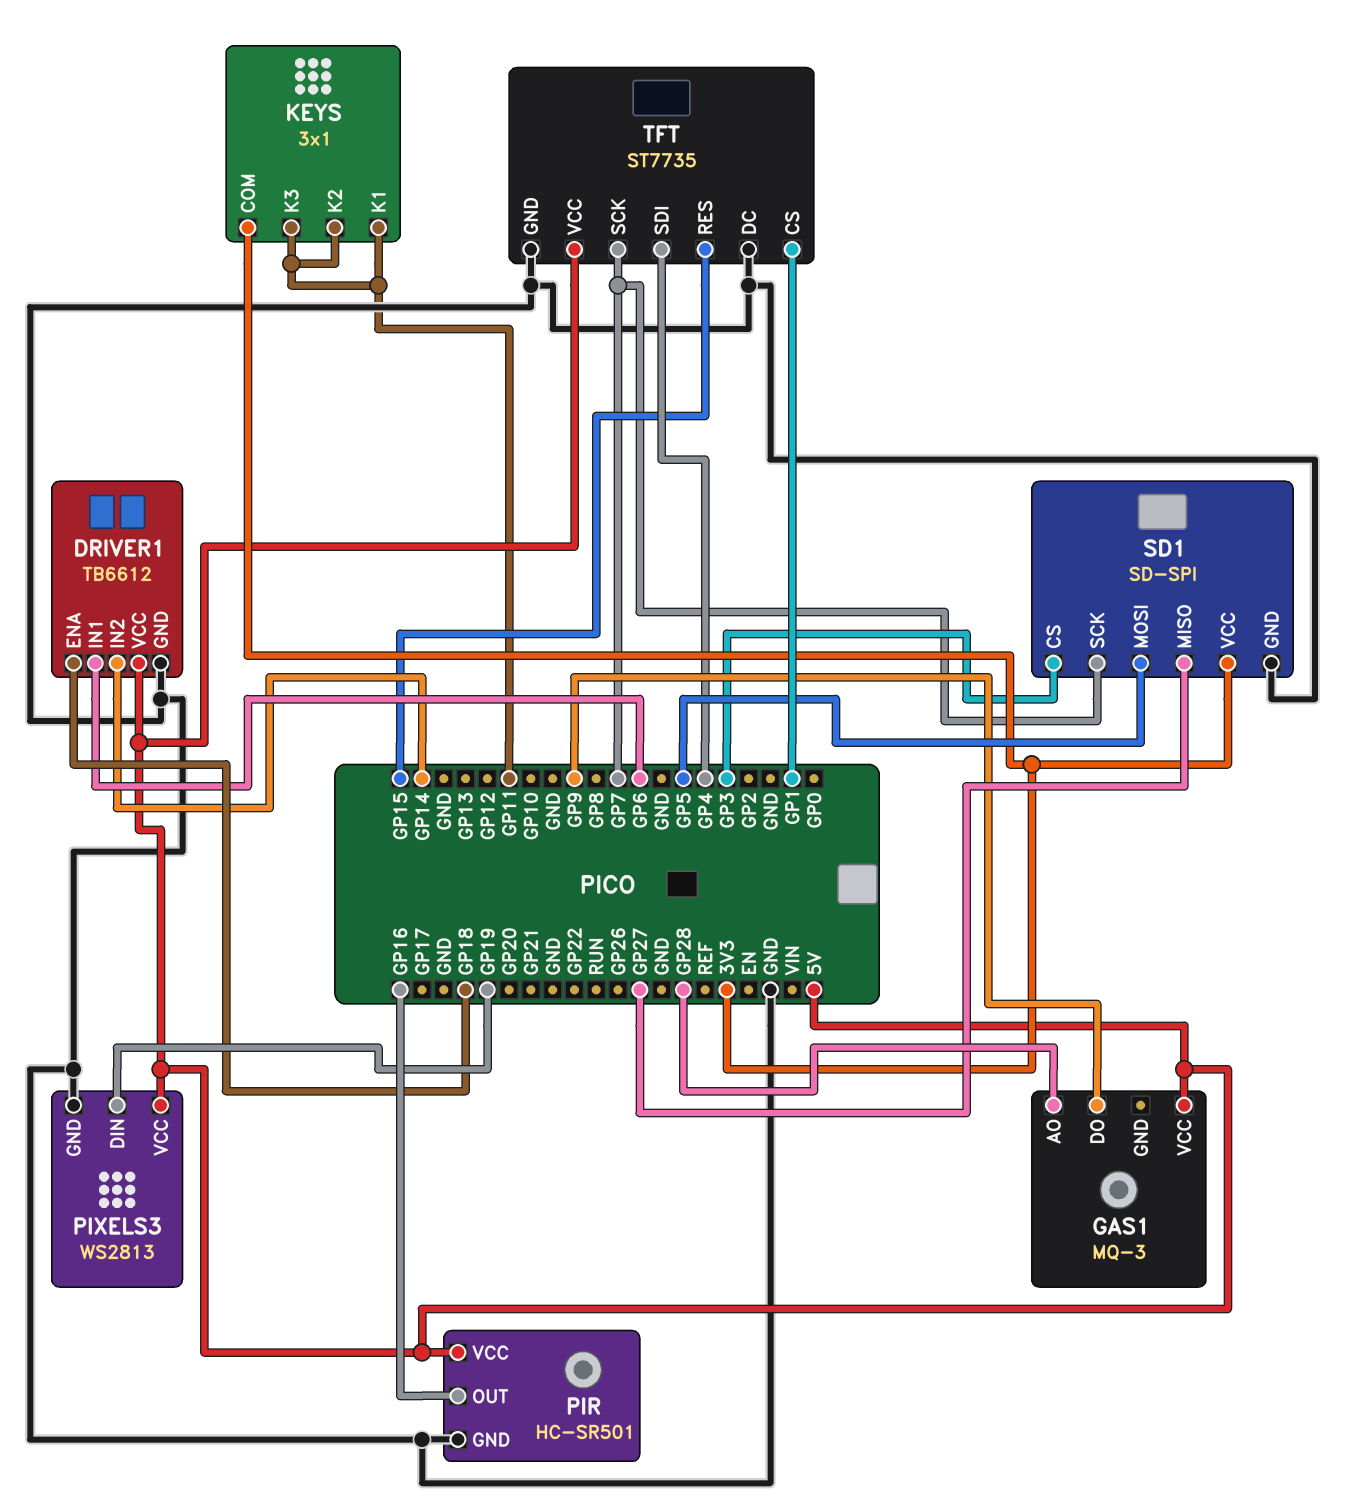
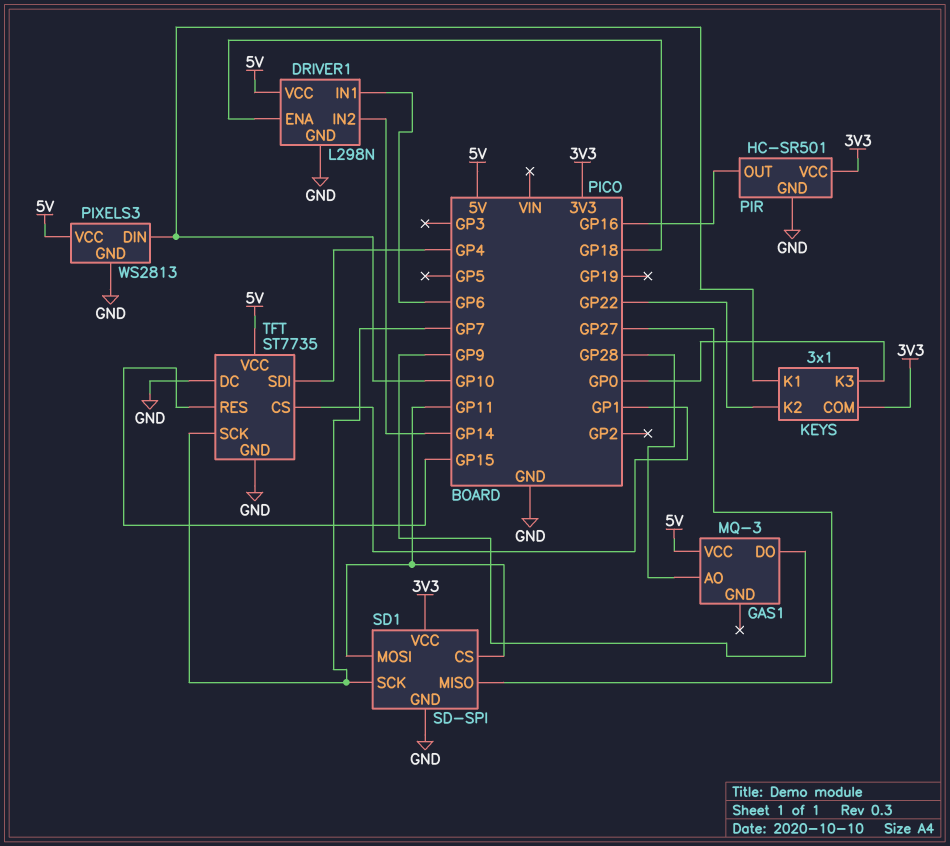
DRIVER1: TB6612 -> L298N
KEYS pin K1: GP11 -> GP10
KEYS pin K2: GP11 -> GP22
KEYS pin K3: GP11 -> GP0
PIR pin VCC: 5V -> 3V3
PIXELS3 pin DIN: GP19 -> GP10
SD1 pin CS: GP3 -> GP11
SD1 pin MOSI: GP5 -> GP11

